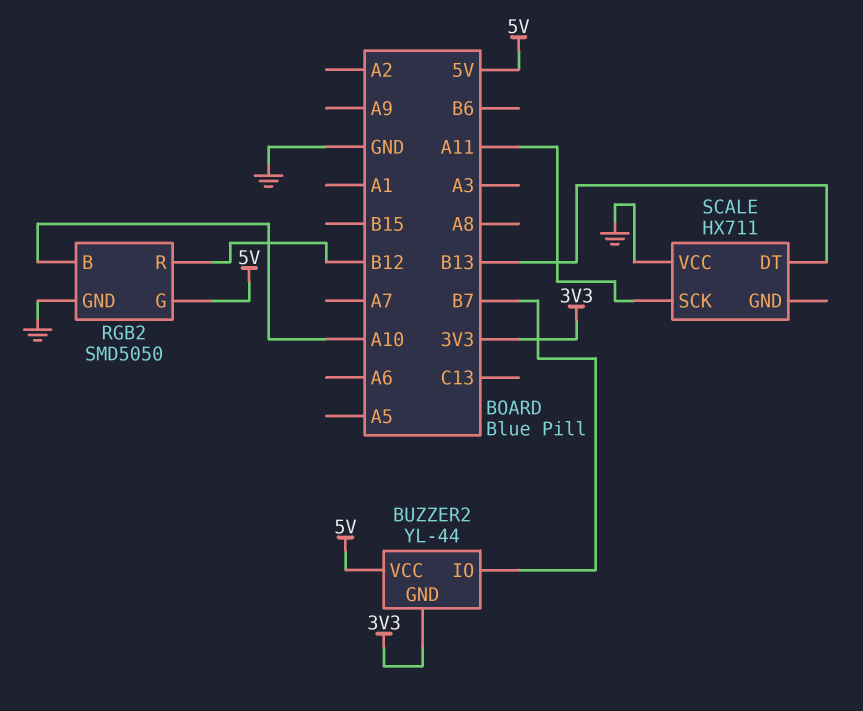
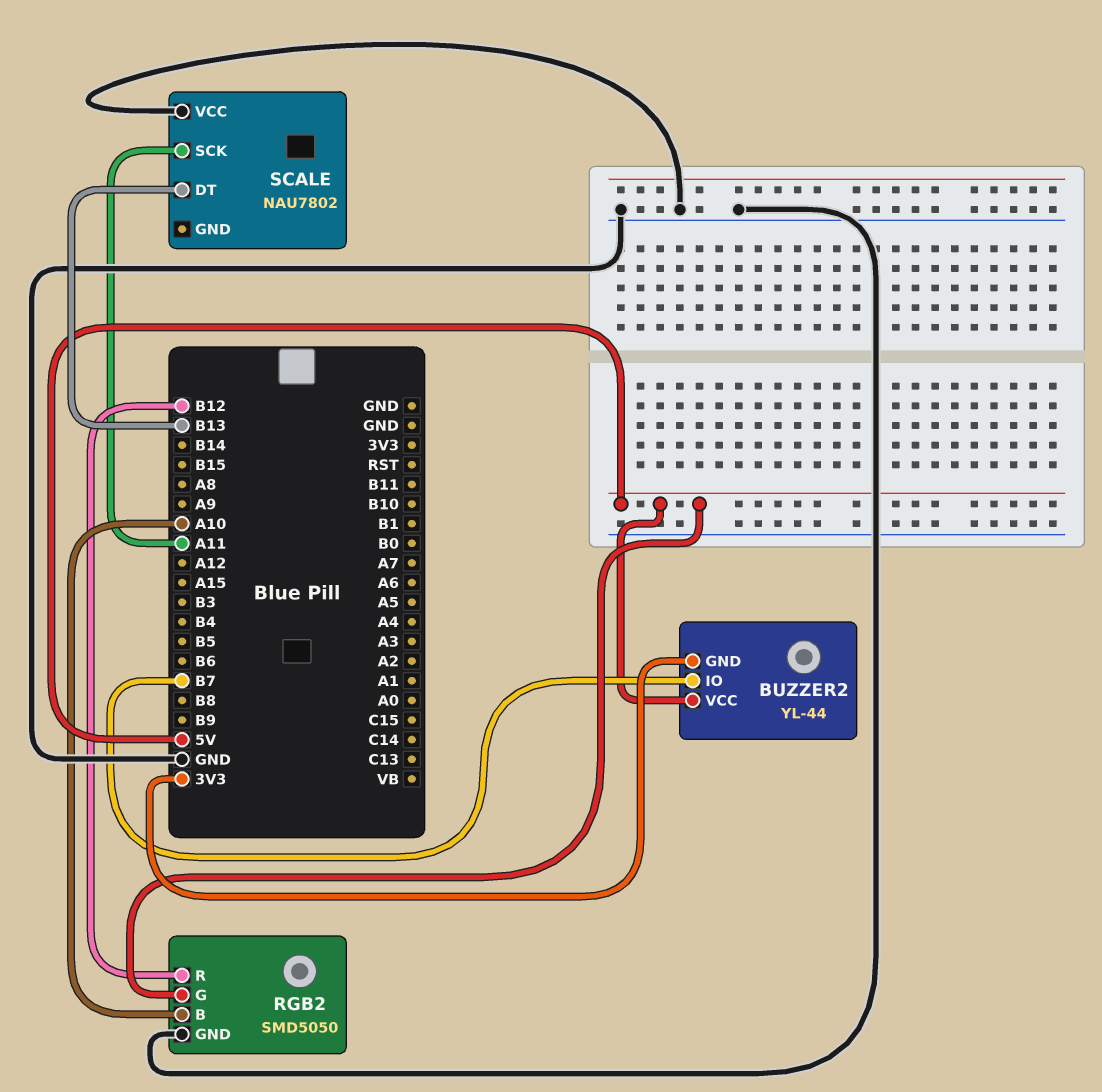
SCALE: HX711 -> NAU7802

